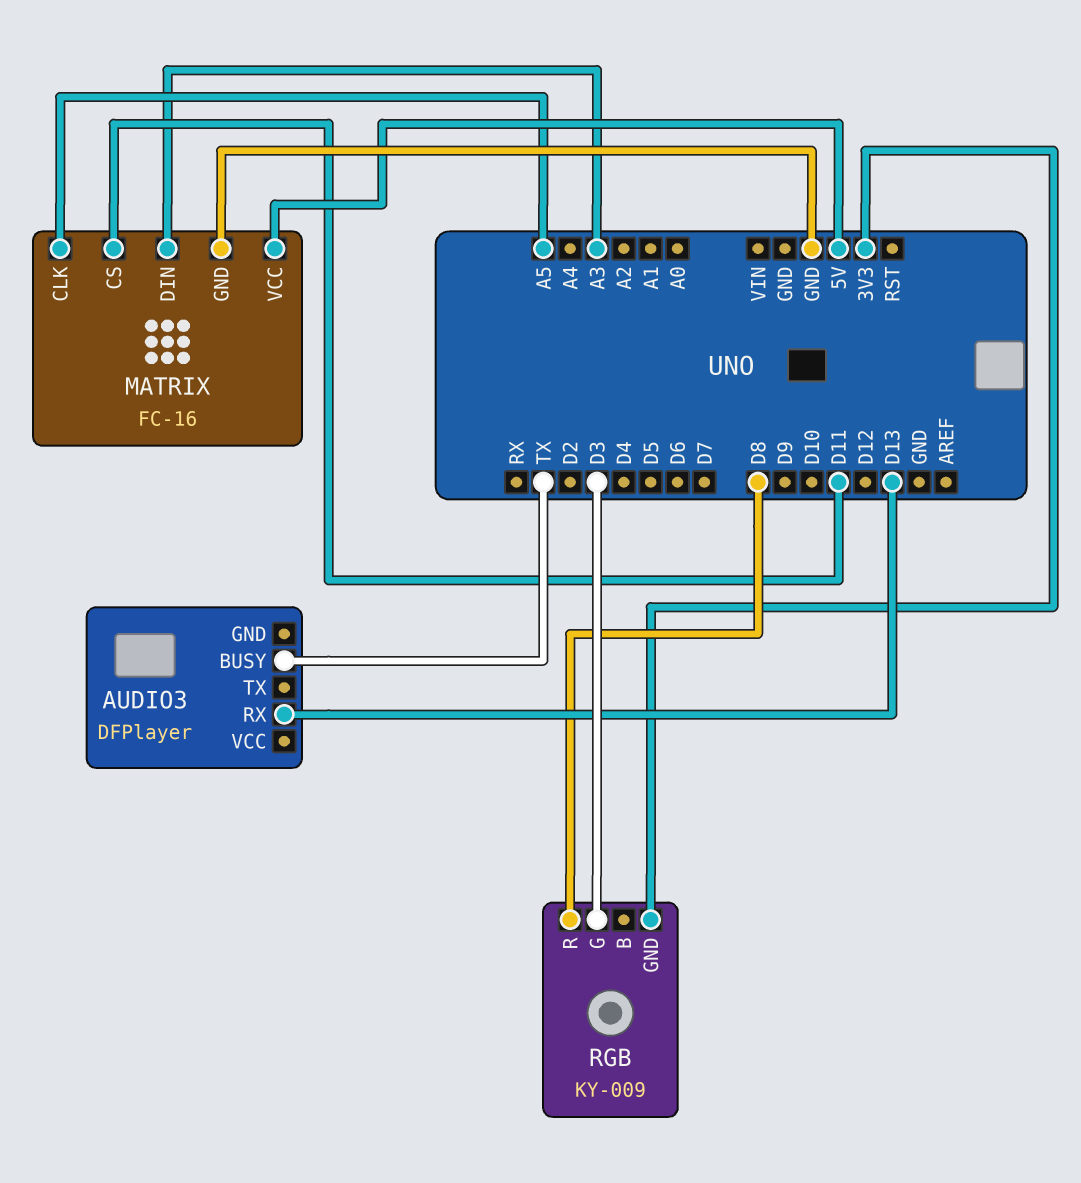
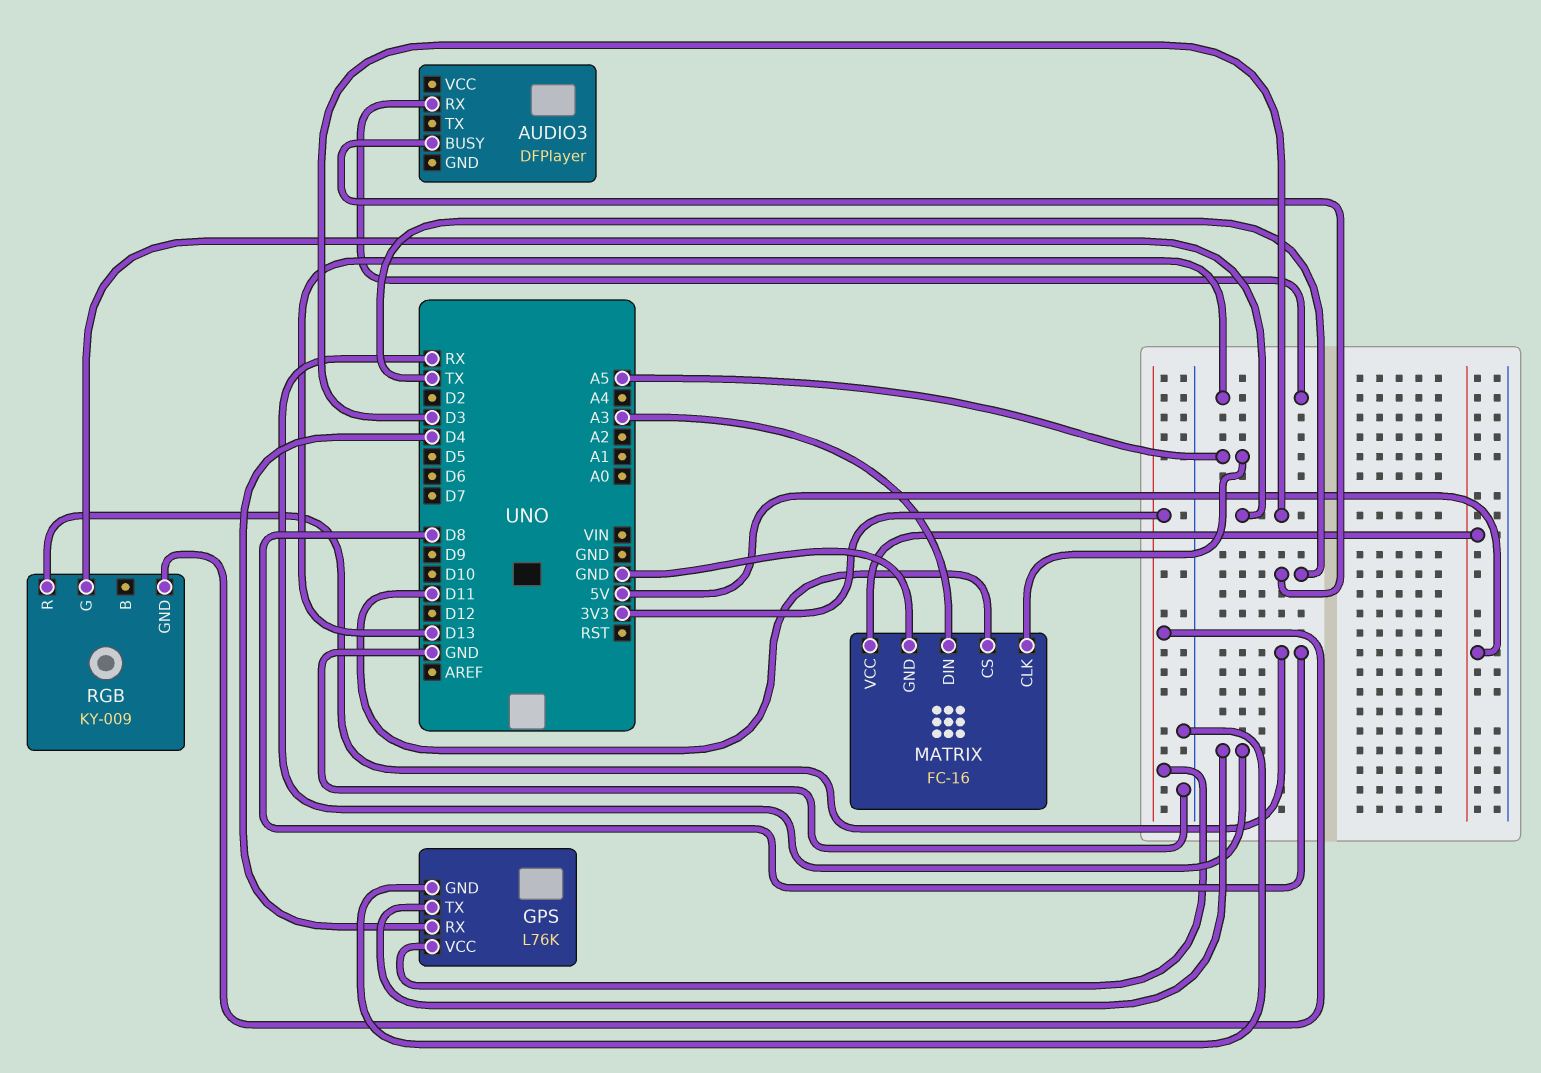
GPS: none -> L76K
GPS pin GND: none -> GND
GPS pin RX: none -> D4
GPS pin TX: none -> RX
GPS pin VCC: none -> 3V3

